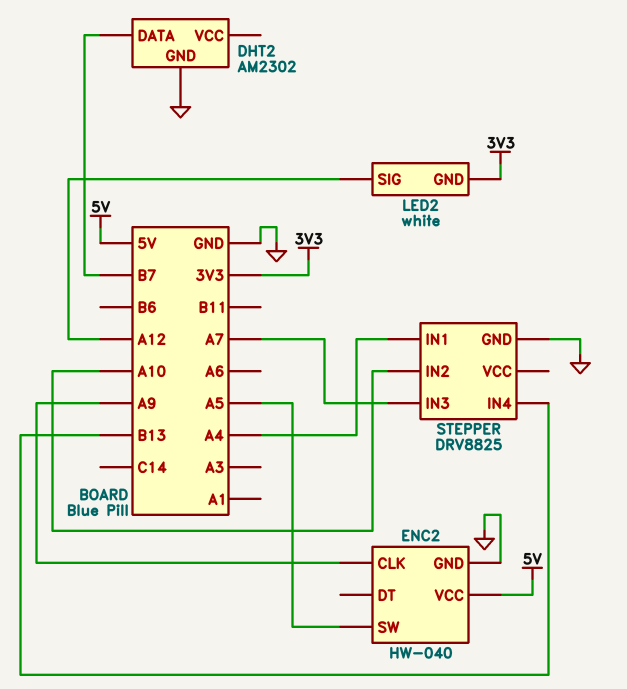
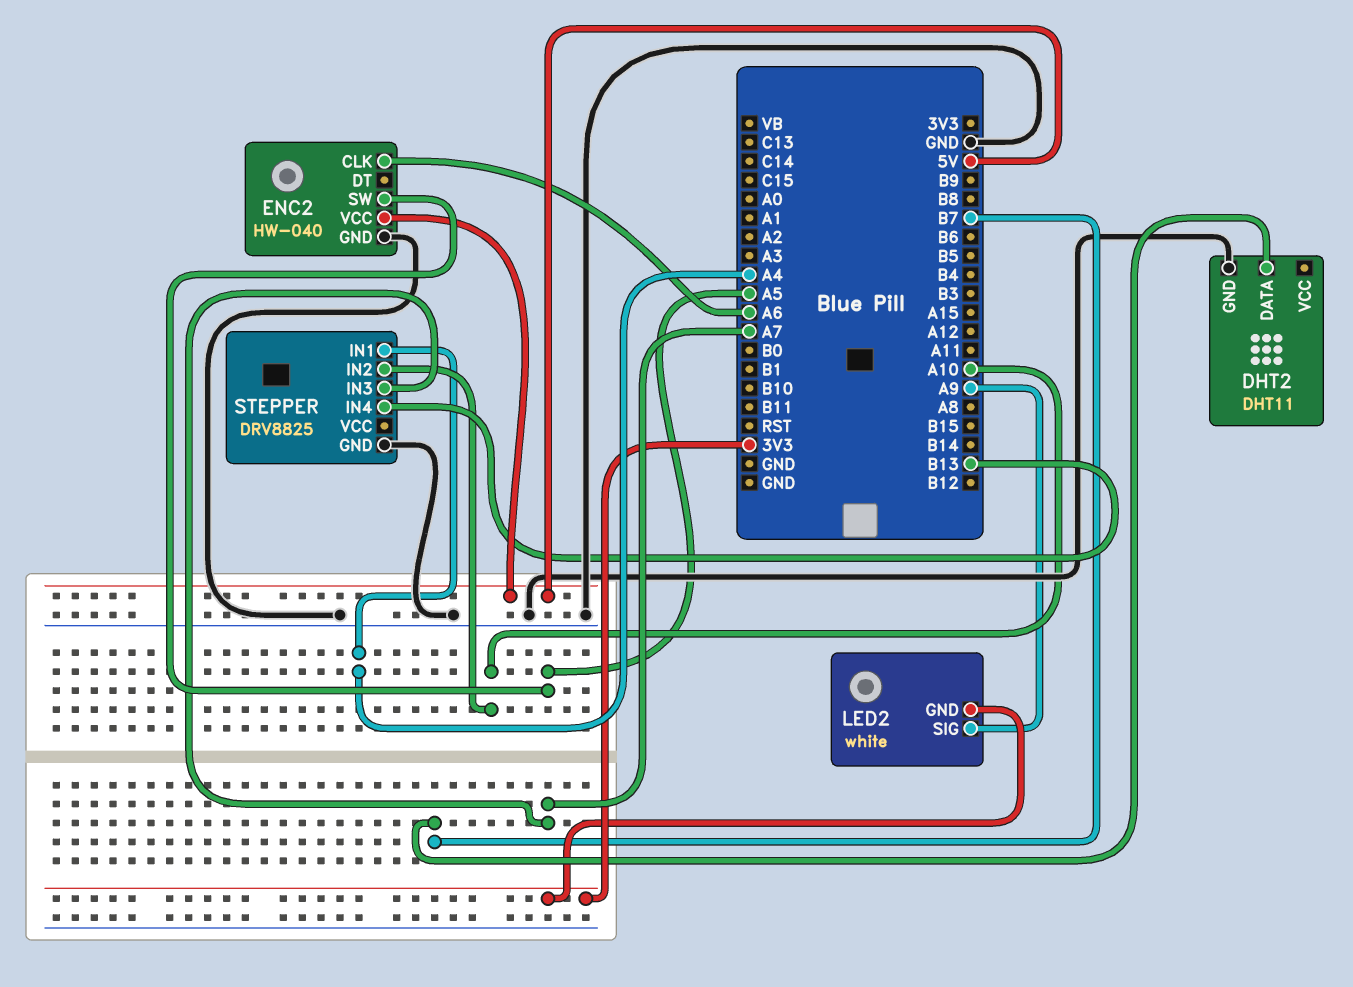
DHT2: AM2302 -> DHT11
ENC2 pin CLK: A9 -> A6
LED2 pin SIG: A12 -> A9

